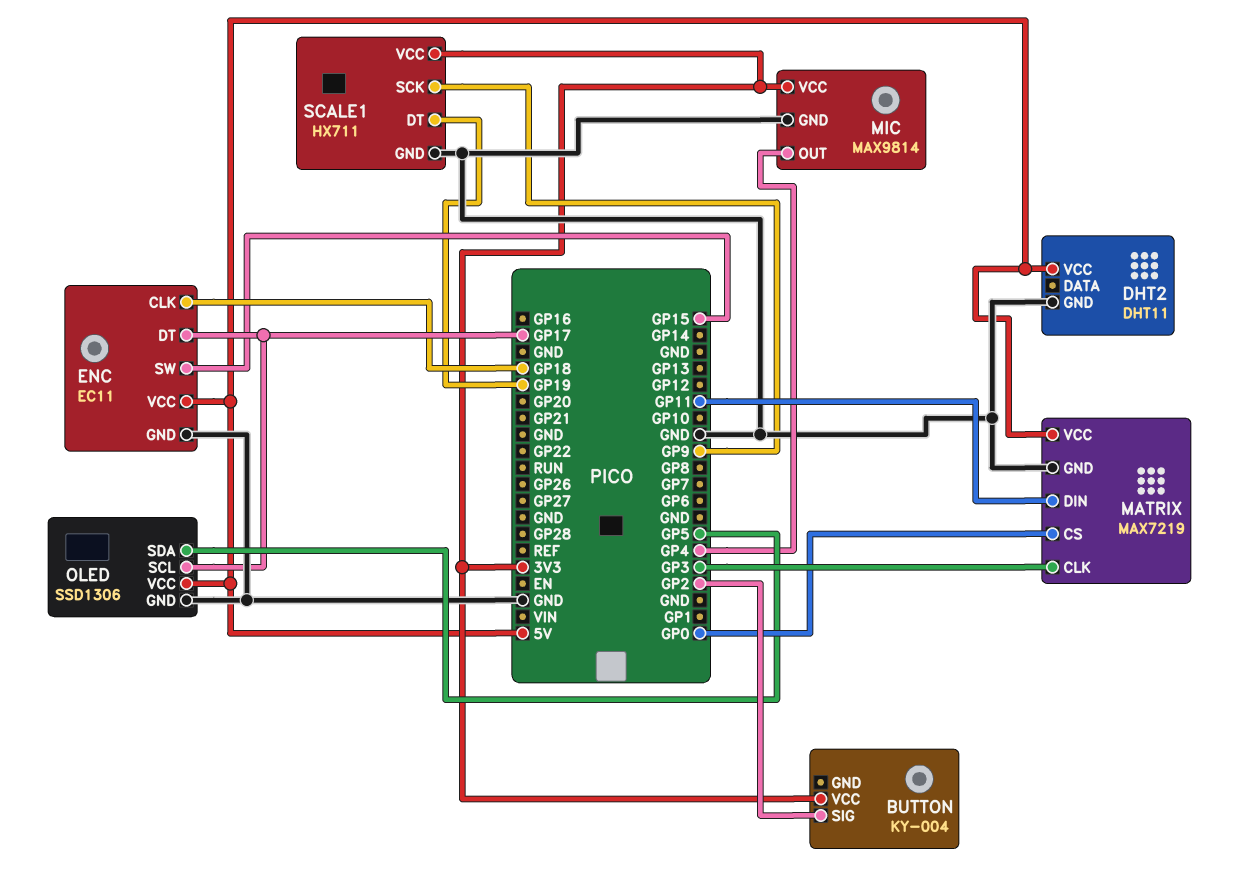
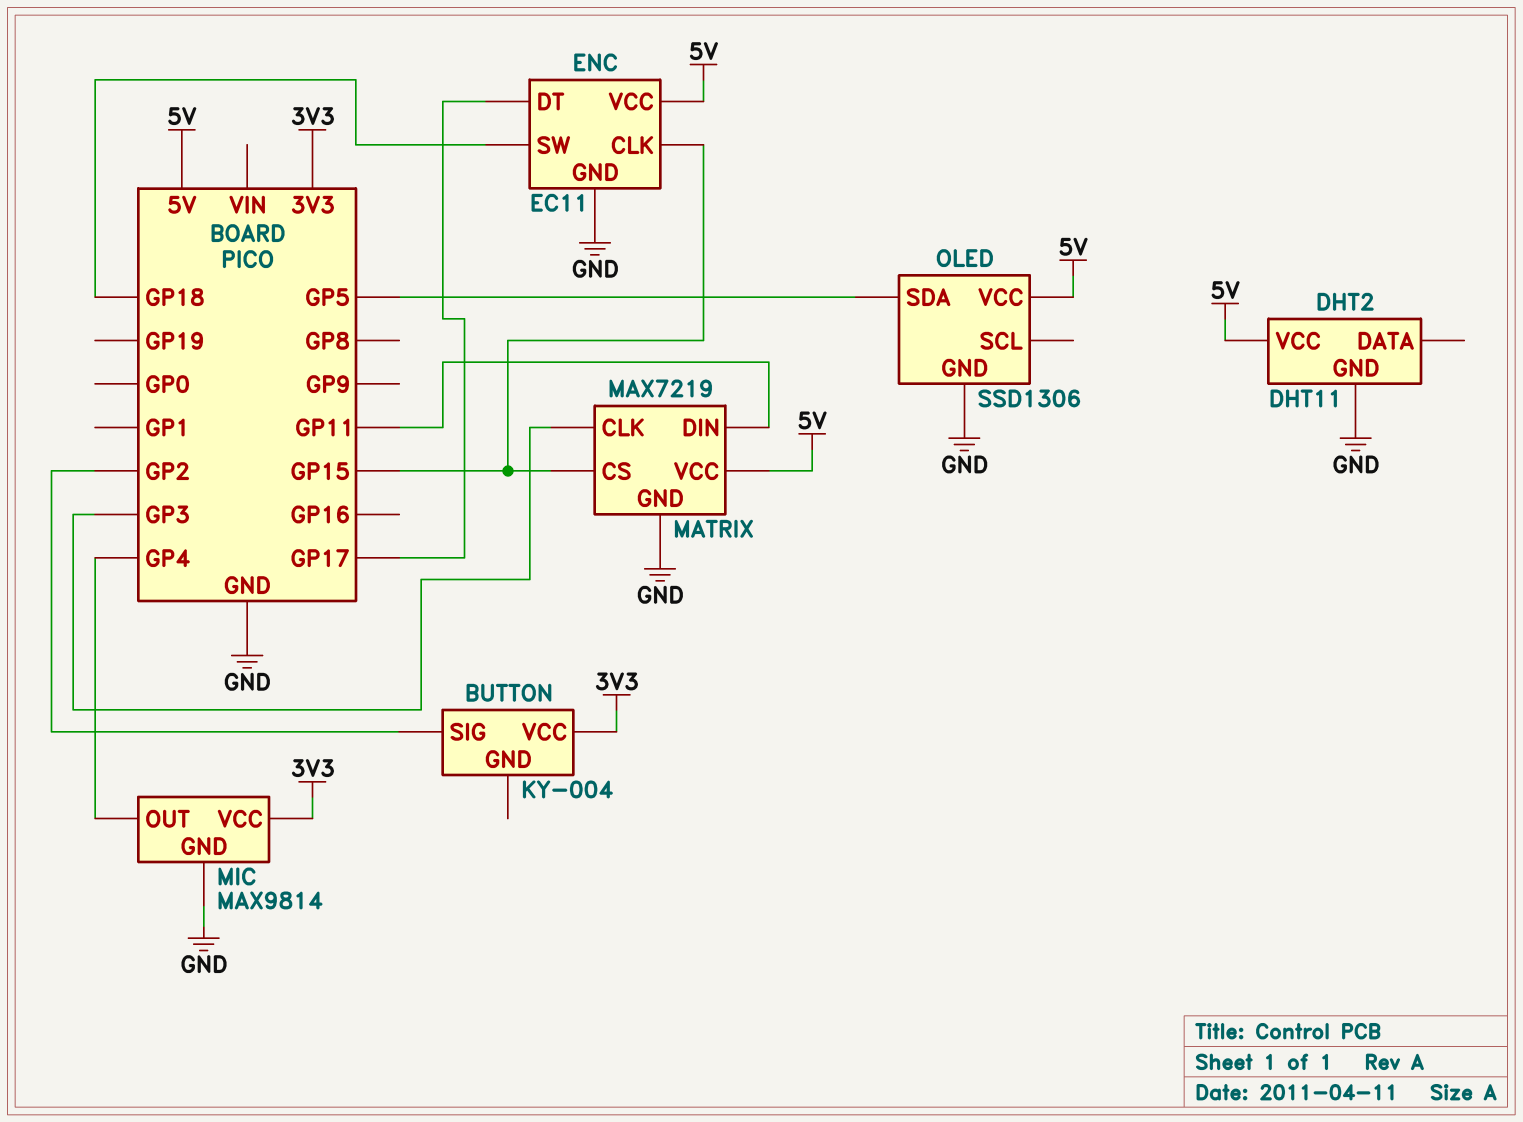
ENC pin CLK: GP18 -> GP15
ENC pin SW: GP15 -> GP18
MATRIX pin CS: GP0 -> GP15
OLED pin SCL: GP17 -> none
SCALE1: HX711 -> none
SCALE1 pin DT: GP19 -> none
SCALE1 pin GND: GND -> none
SCALE1 pin SCK: GP9 -> none
SCALE1 pin VCC: 3V3 -> none

